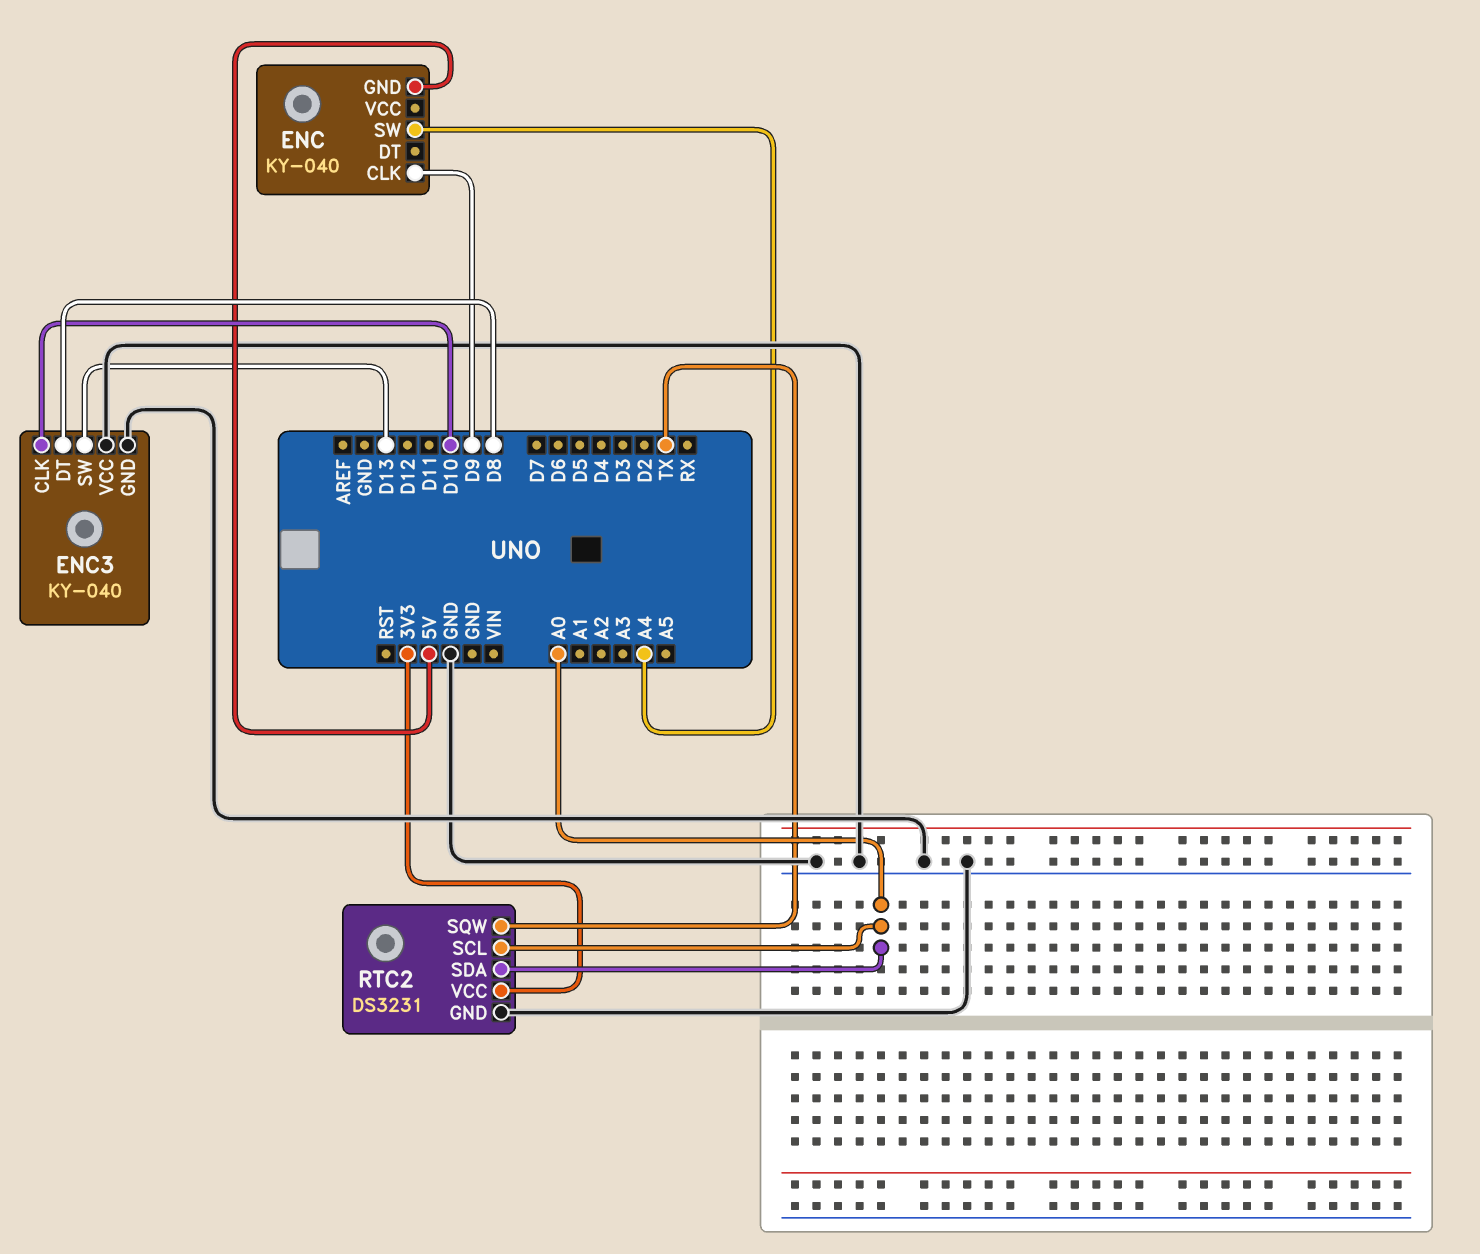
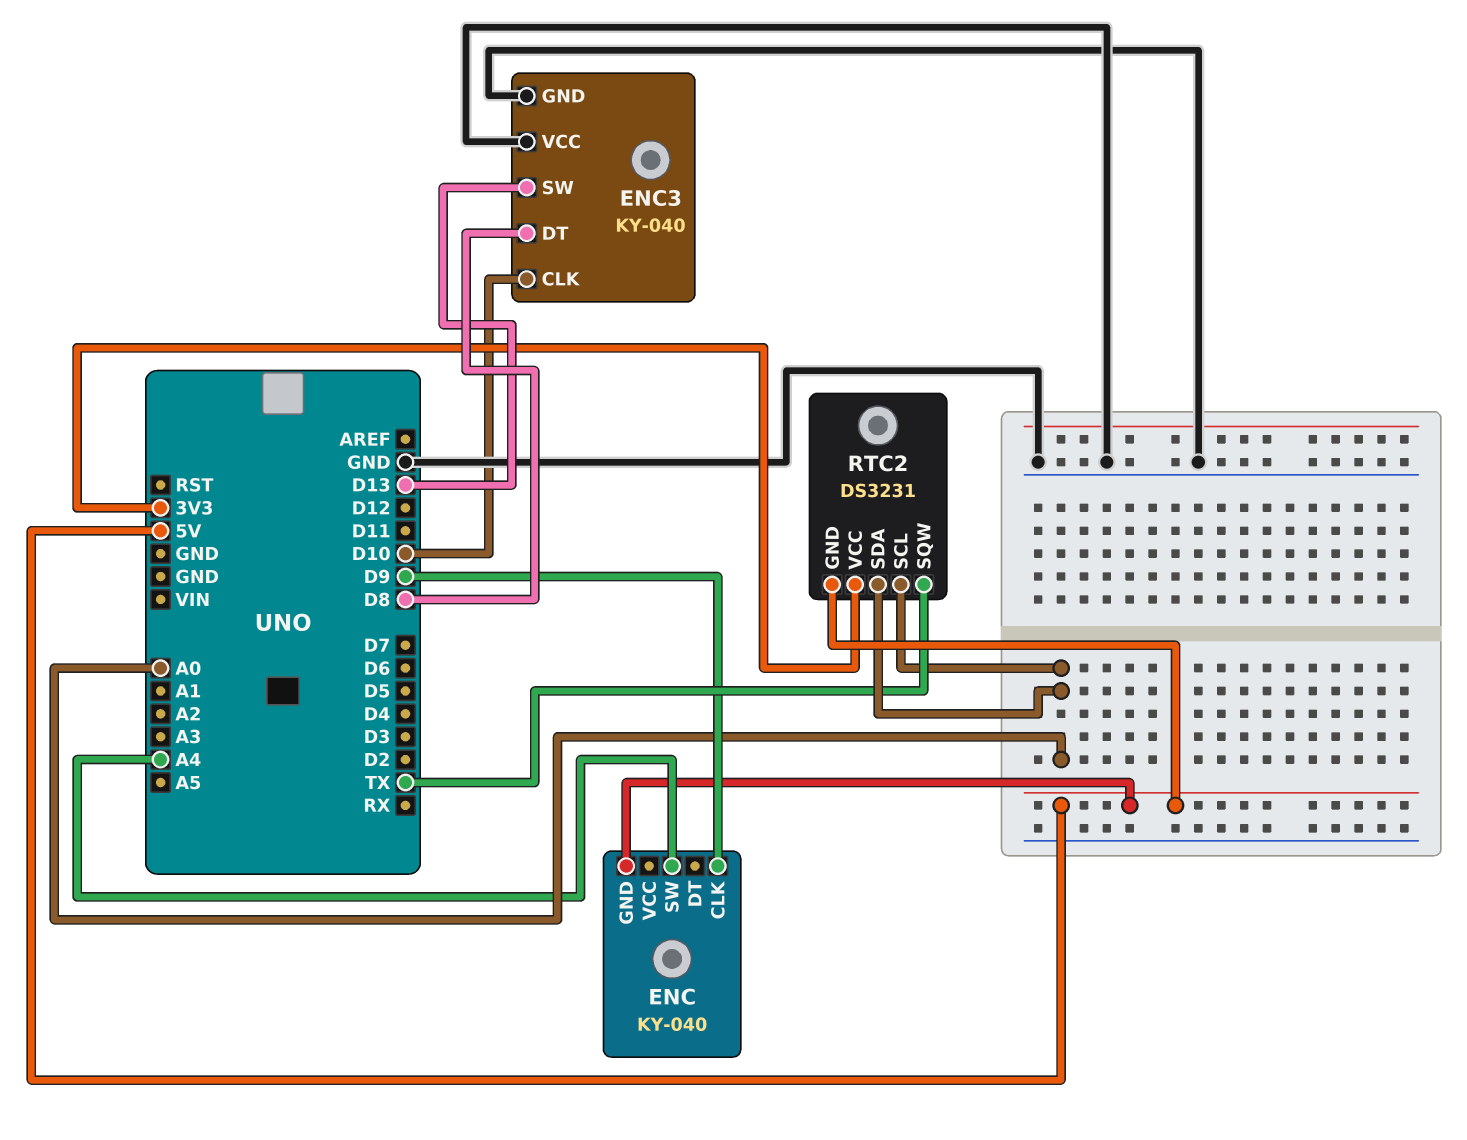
RTC2 pin GND: GND -> 5V

